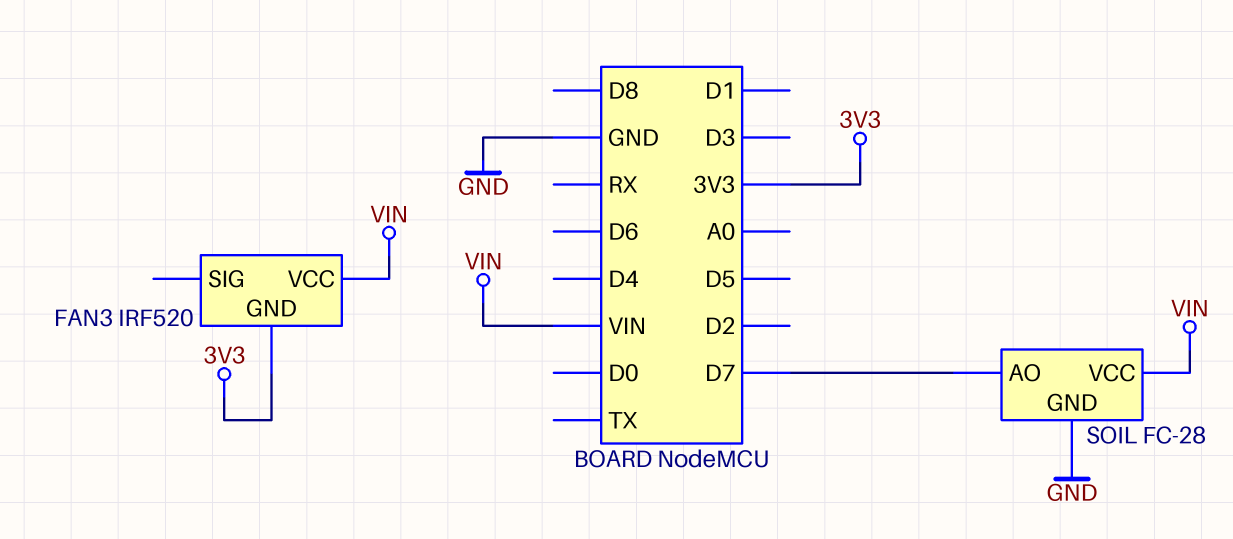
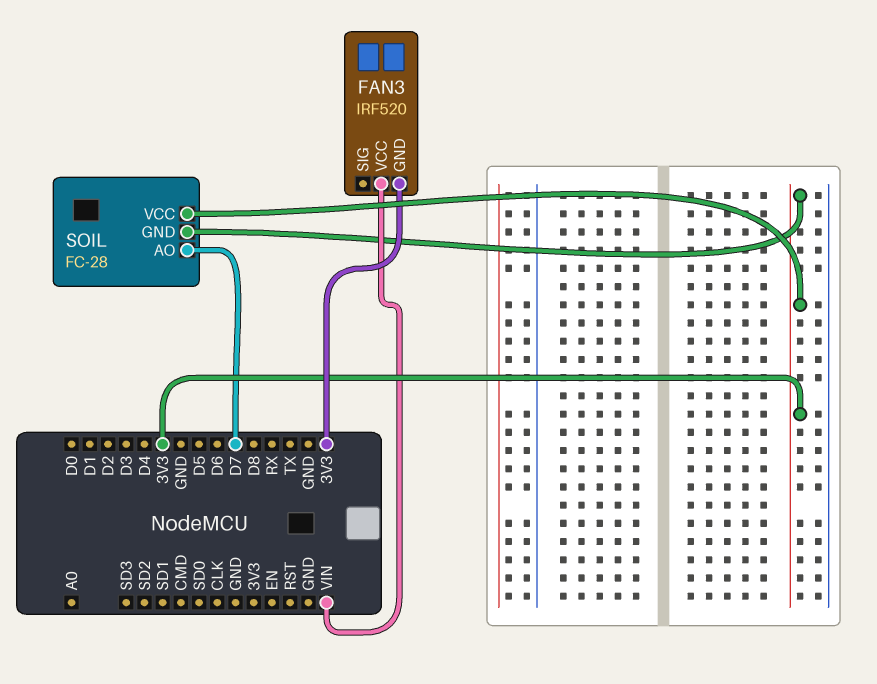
SOIL pin GND: GND -> 3V3
SOIL pin VCC: VIN -> 3V3

